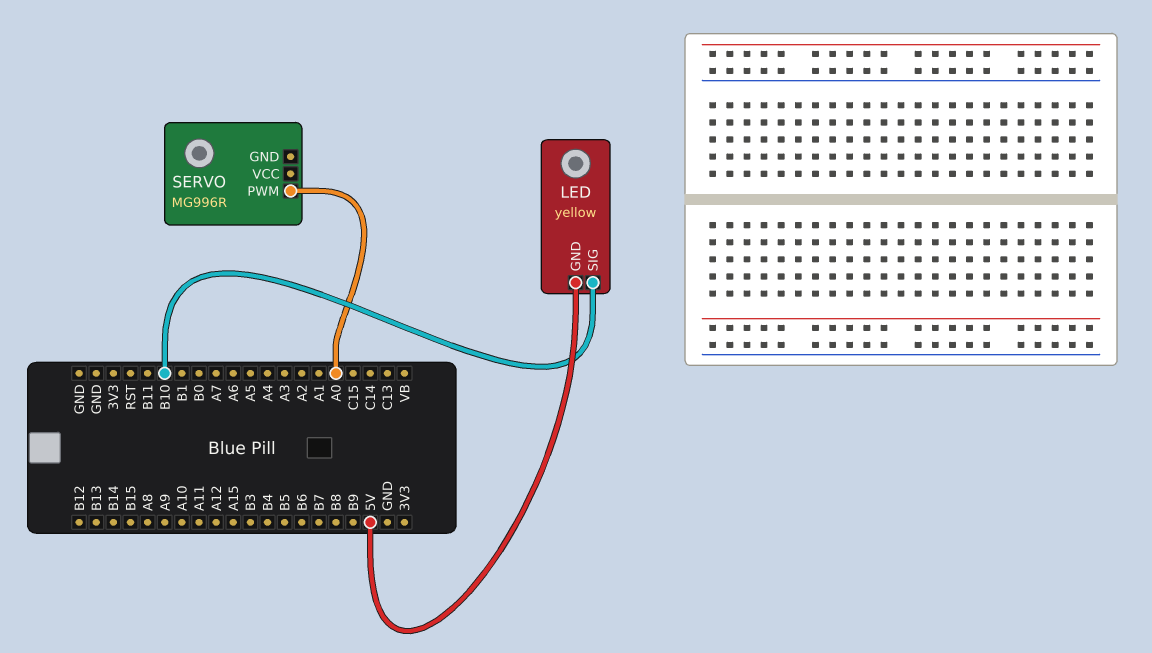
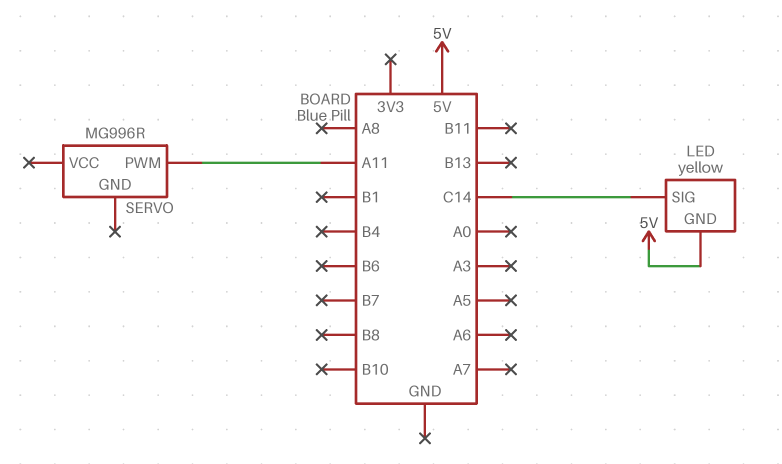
LED pin SIG: B10 -> C14
SERVO pin PWM: A0 -> A11

